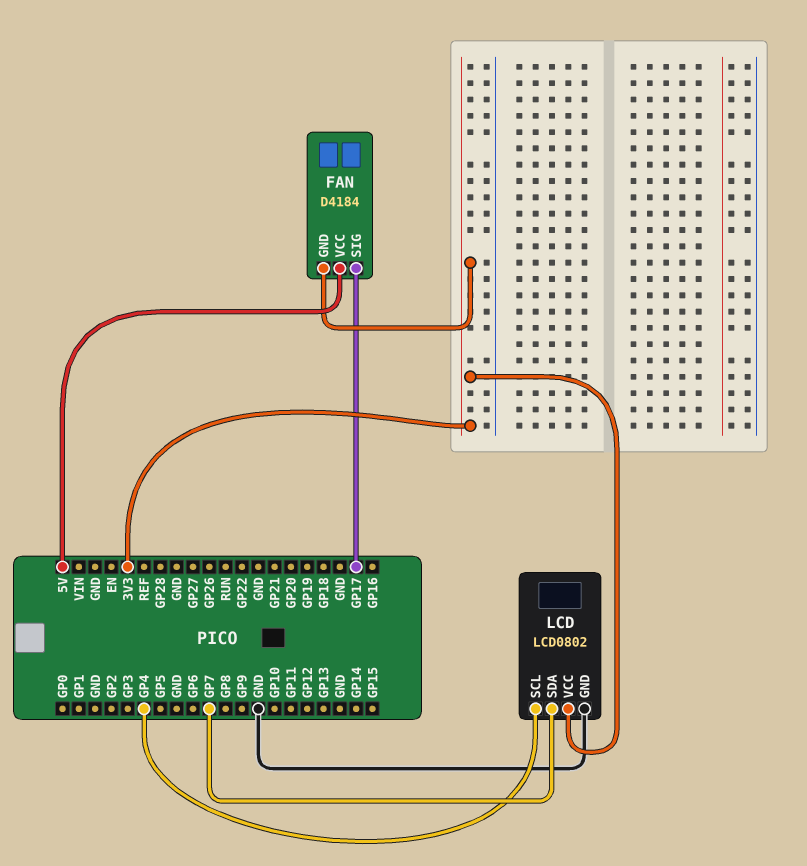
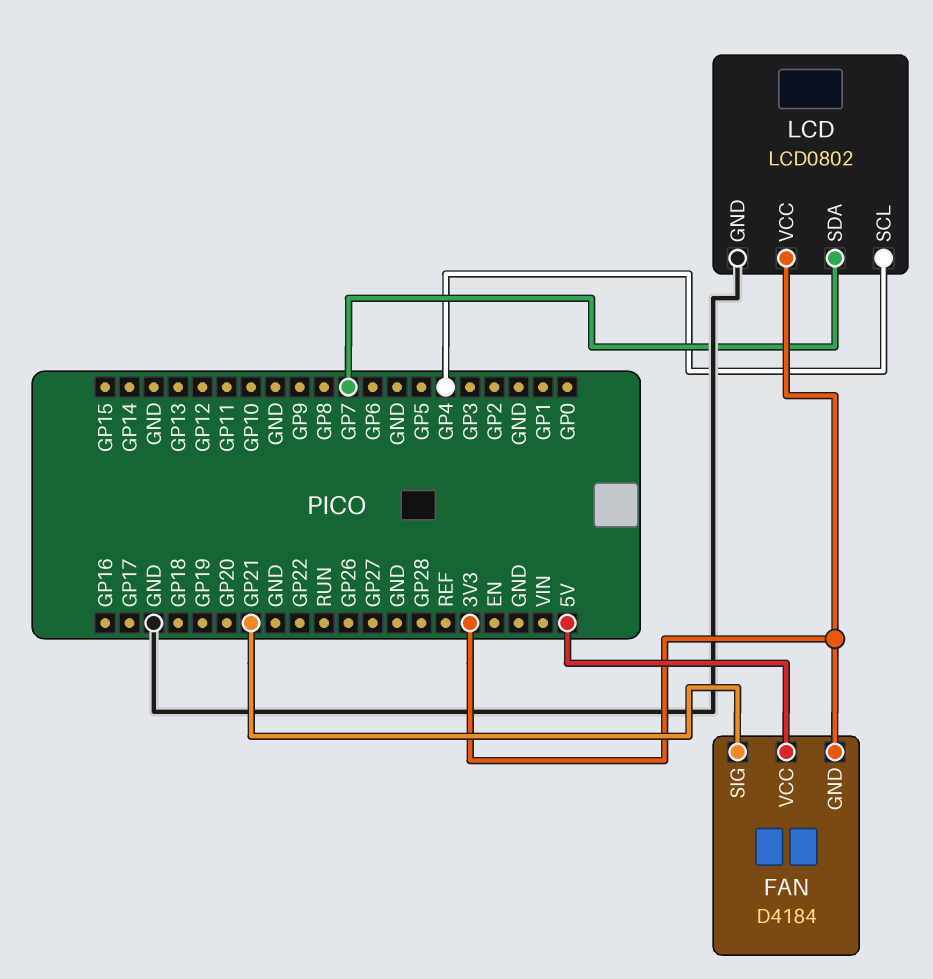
FAN pin SIG: GP17 -> GP21

